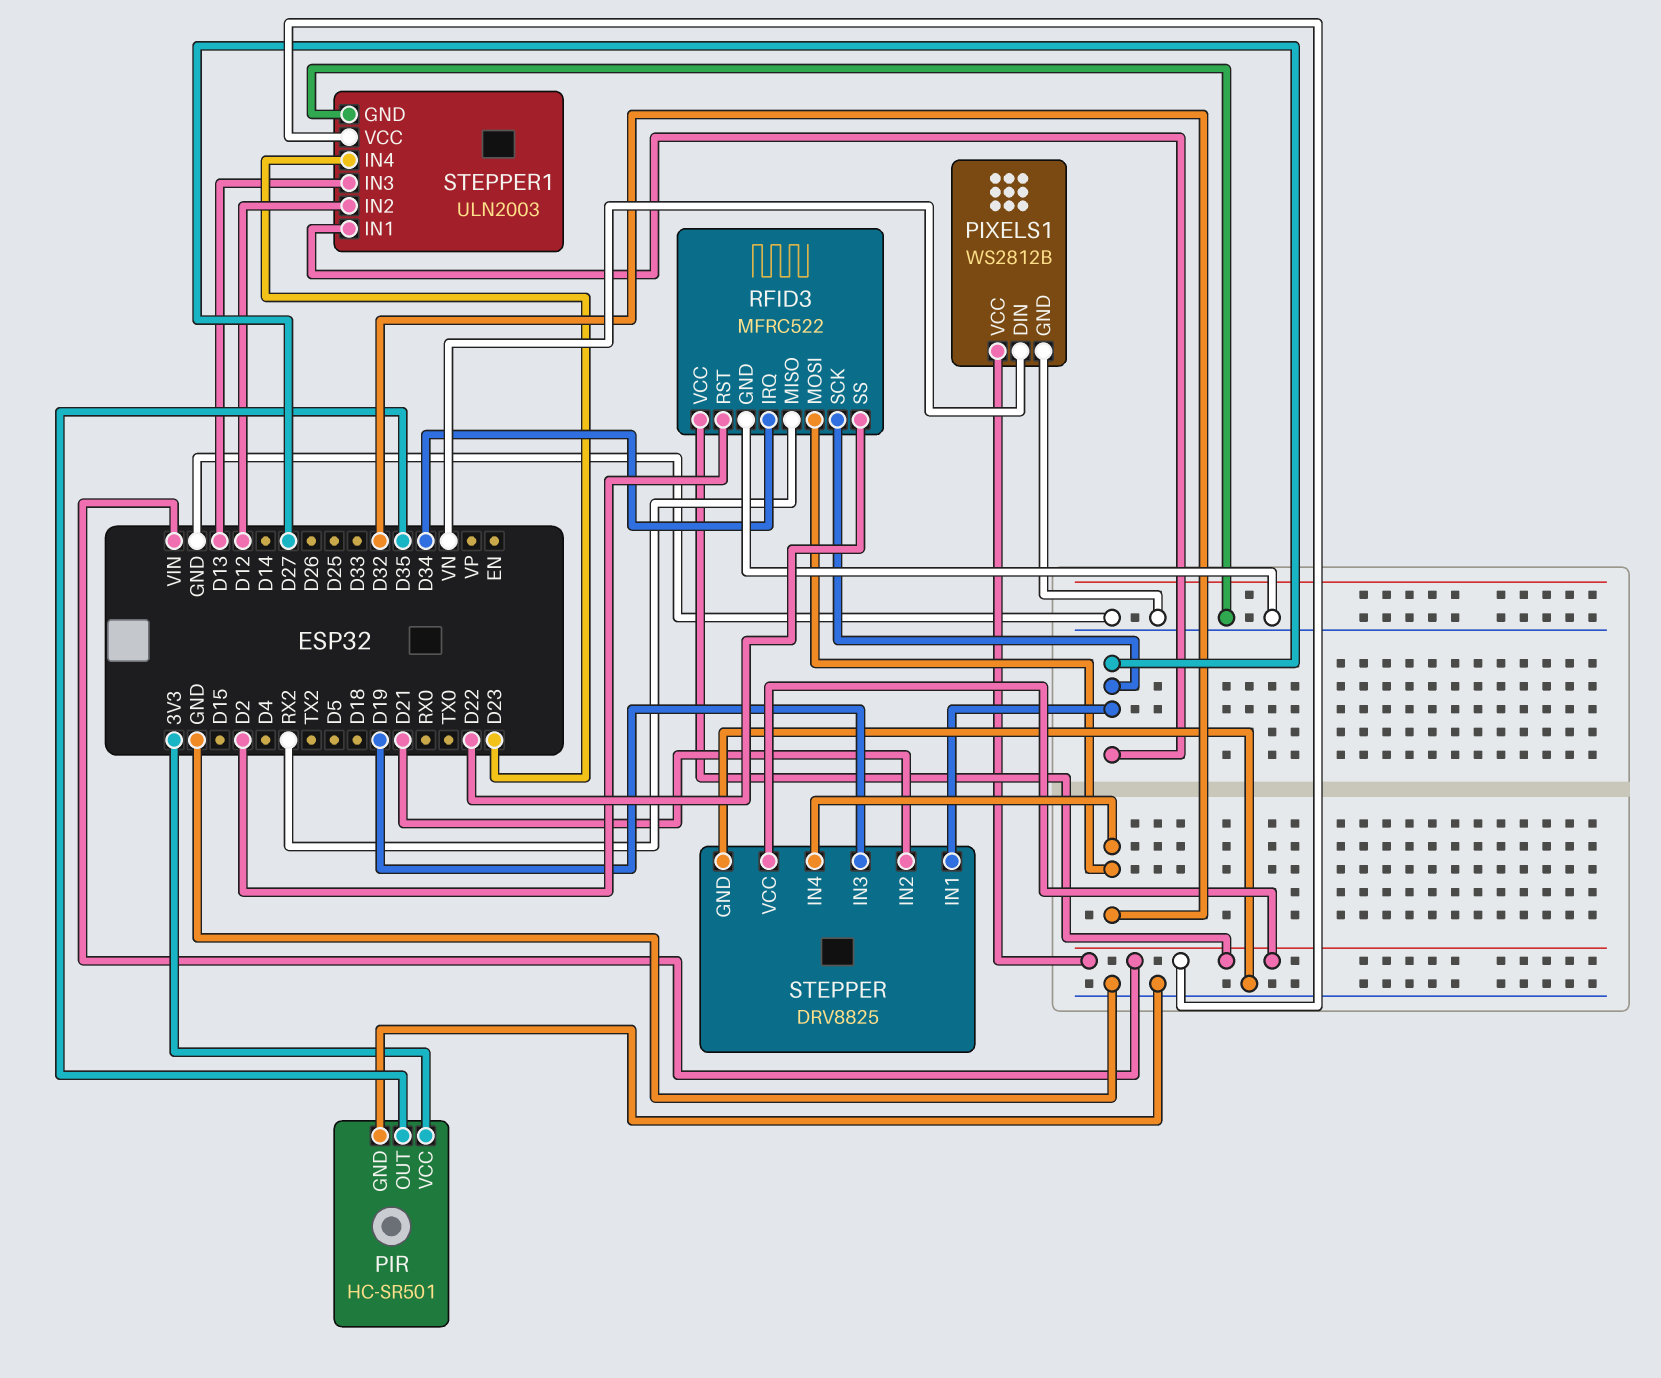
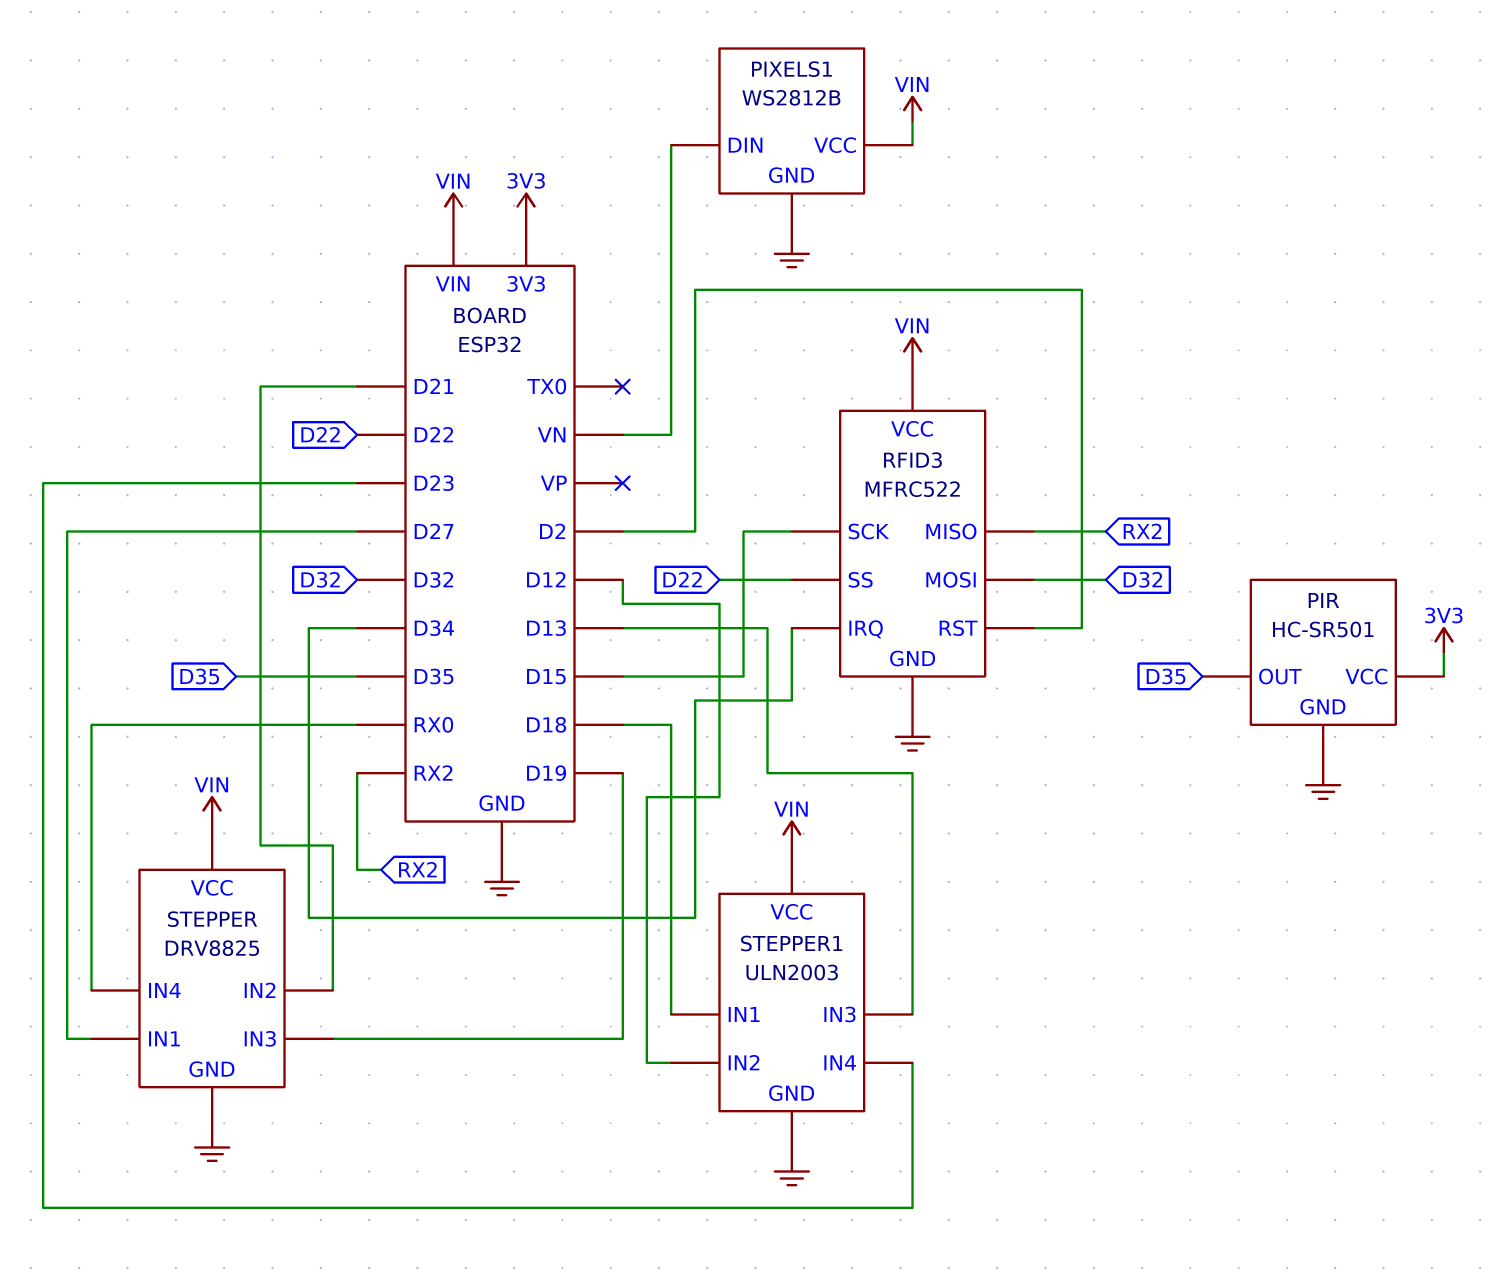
RFID3 pin SCK: D27 -> D15
STEPPER pin IN4: D32 -> RX0
STEPPER1 pin IN1: D27 -> D18

